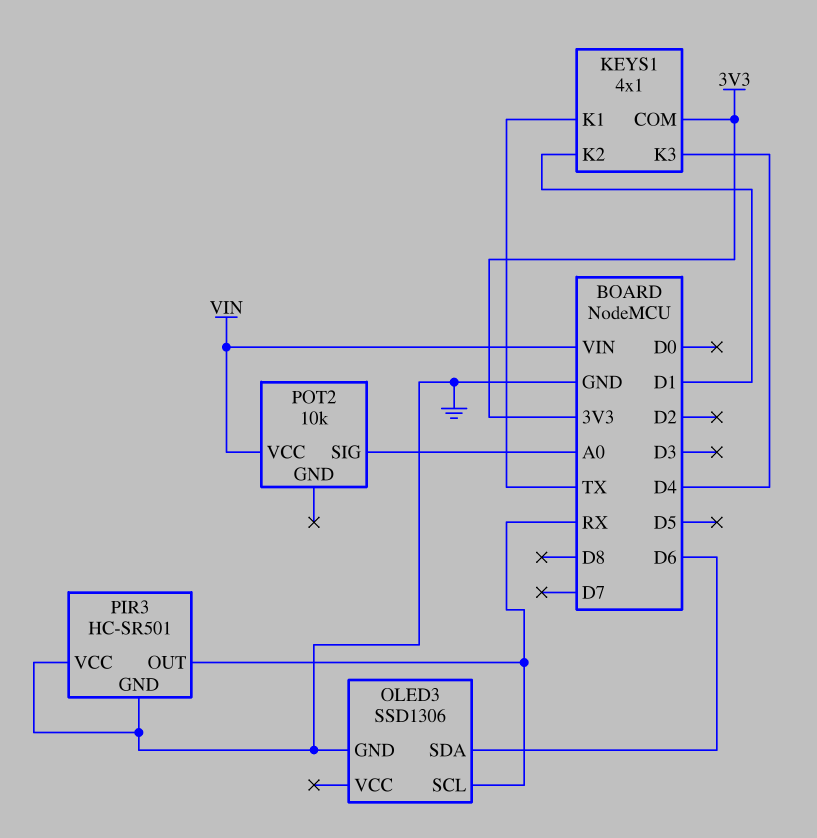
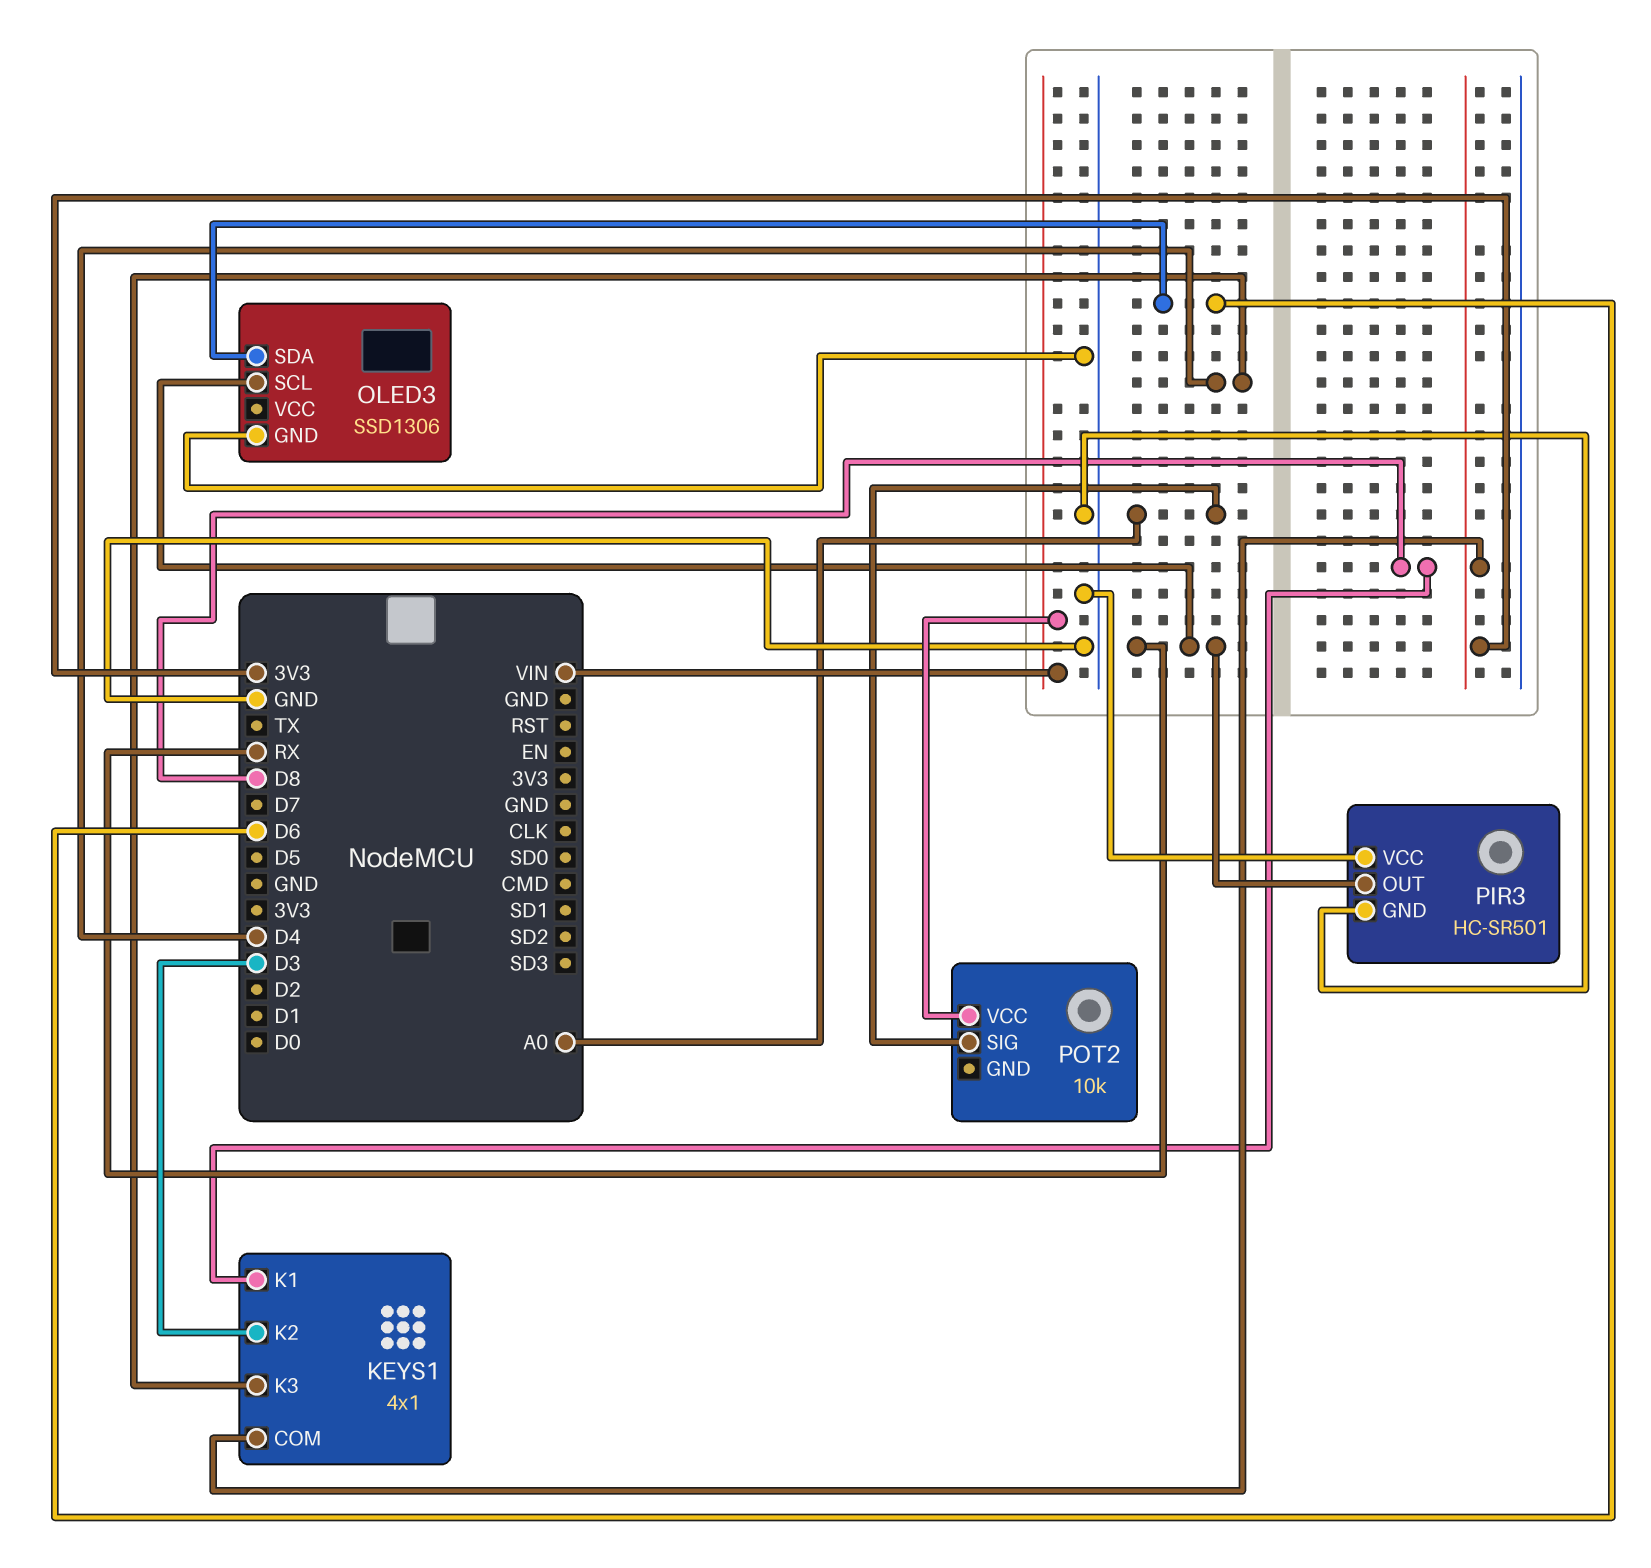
KEYS1 pin K1: TX -> D8
KEYS1 pin K2: D1 -> D3

